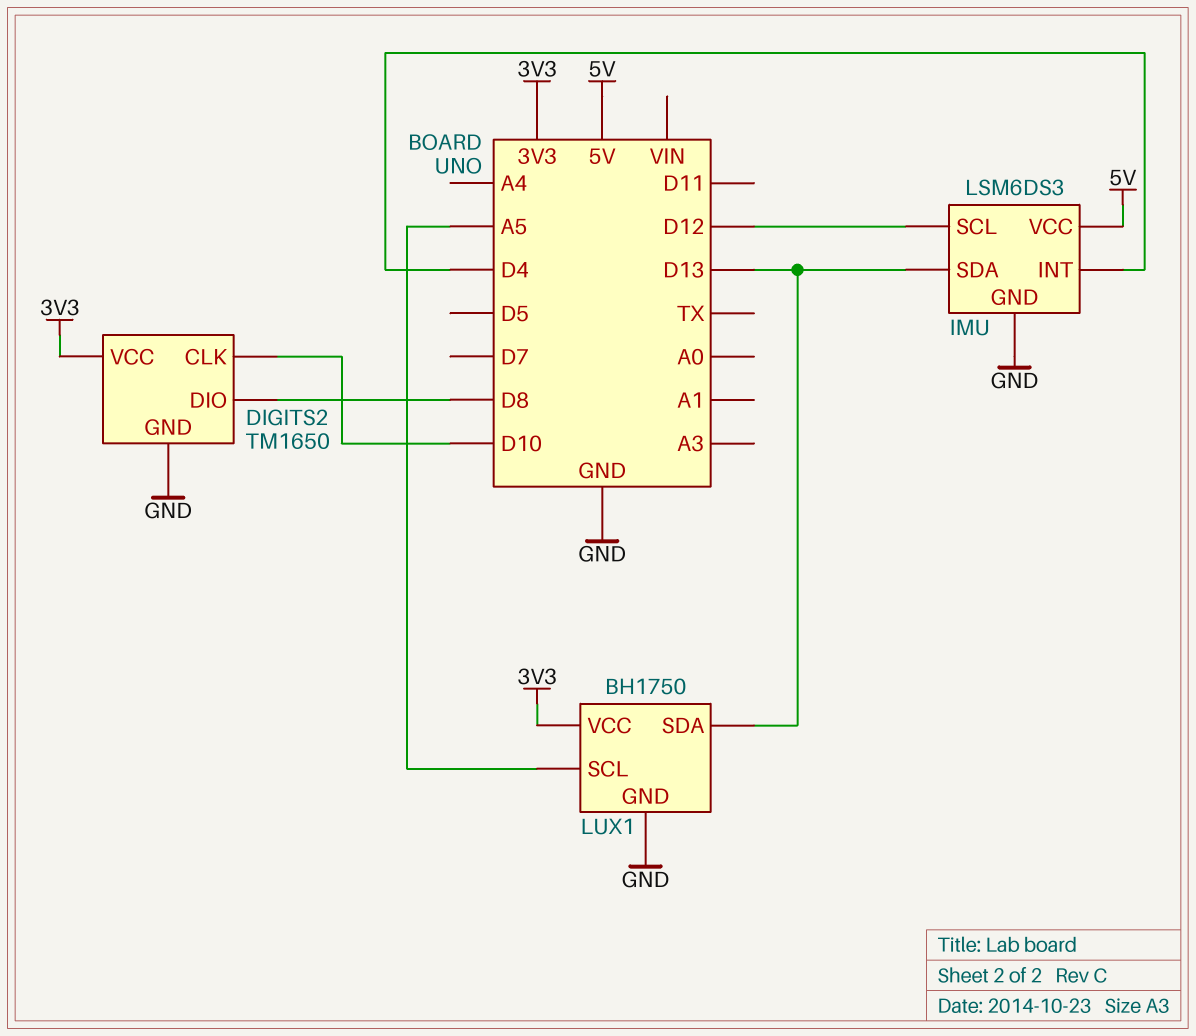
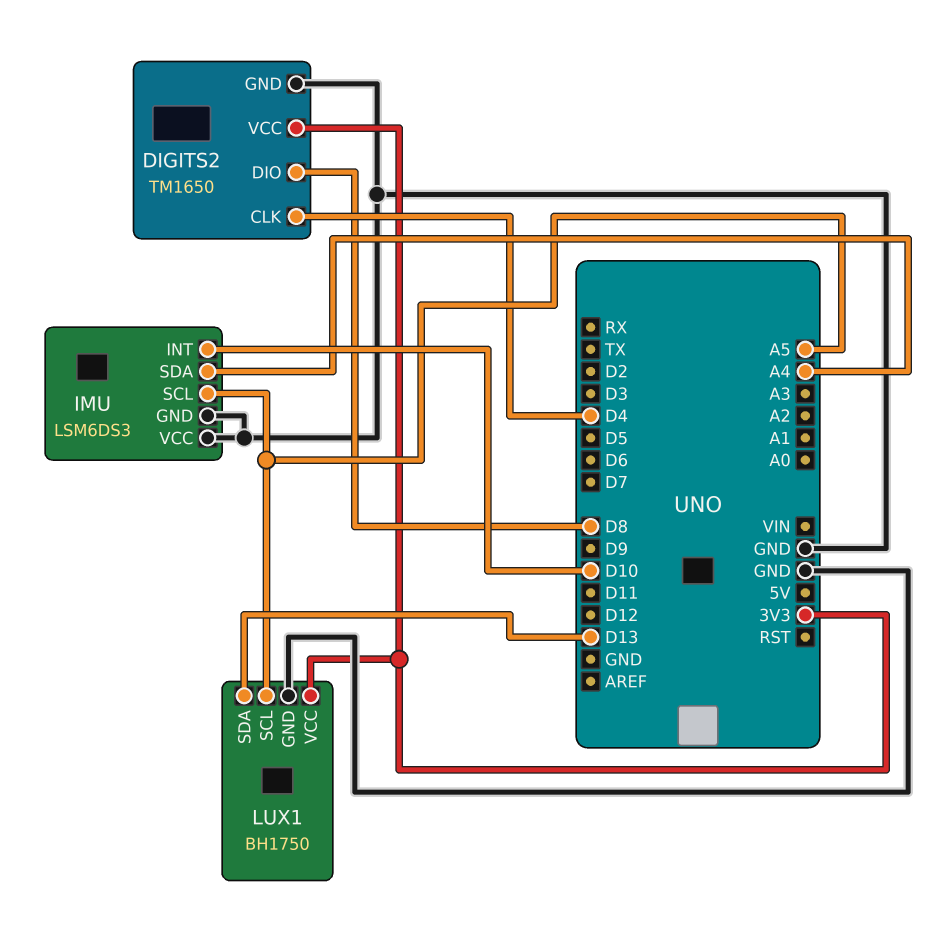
DIGITS2 pin CLK: D10 -> D4
IMU pin INT: D4 -> D10
IMU pin SCL: D12 -> A5
IMU pin SDA: D13 -> A4
IMU pin VCC: 5V -> GND

